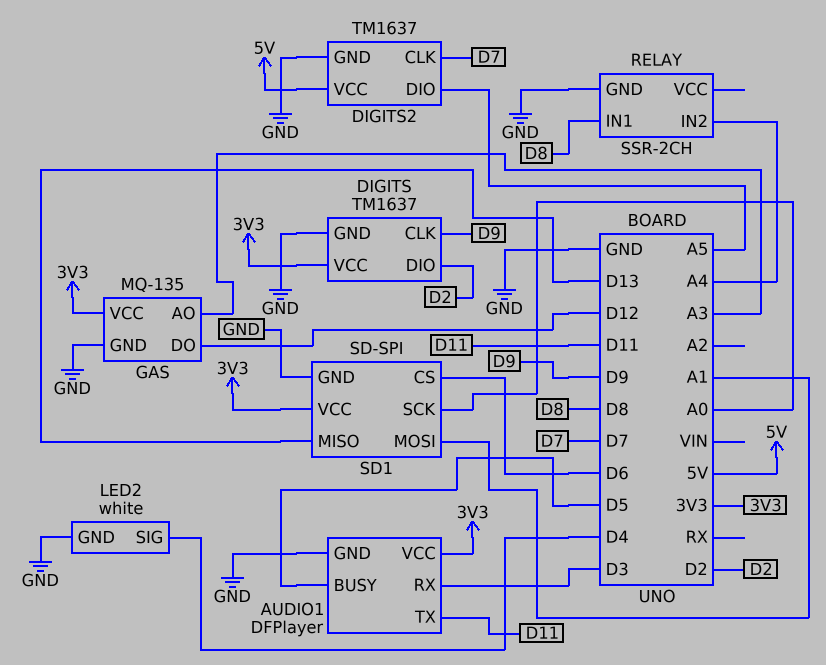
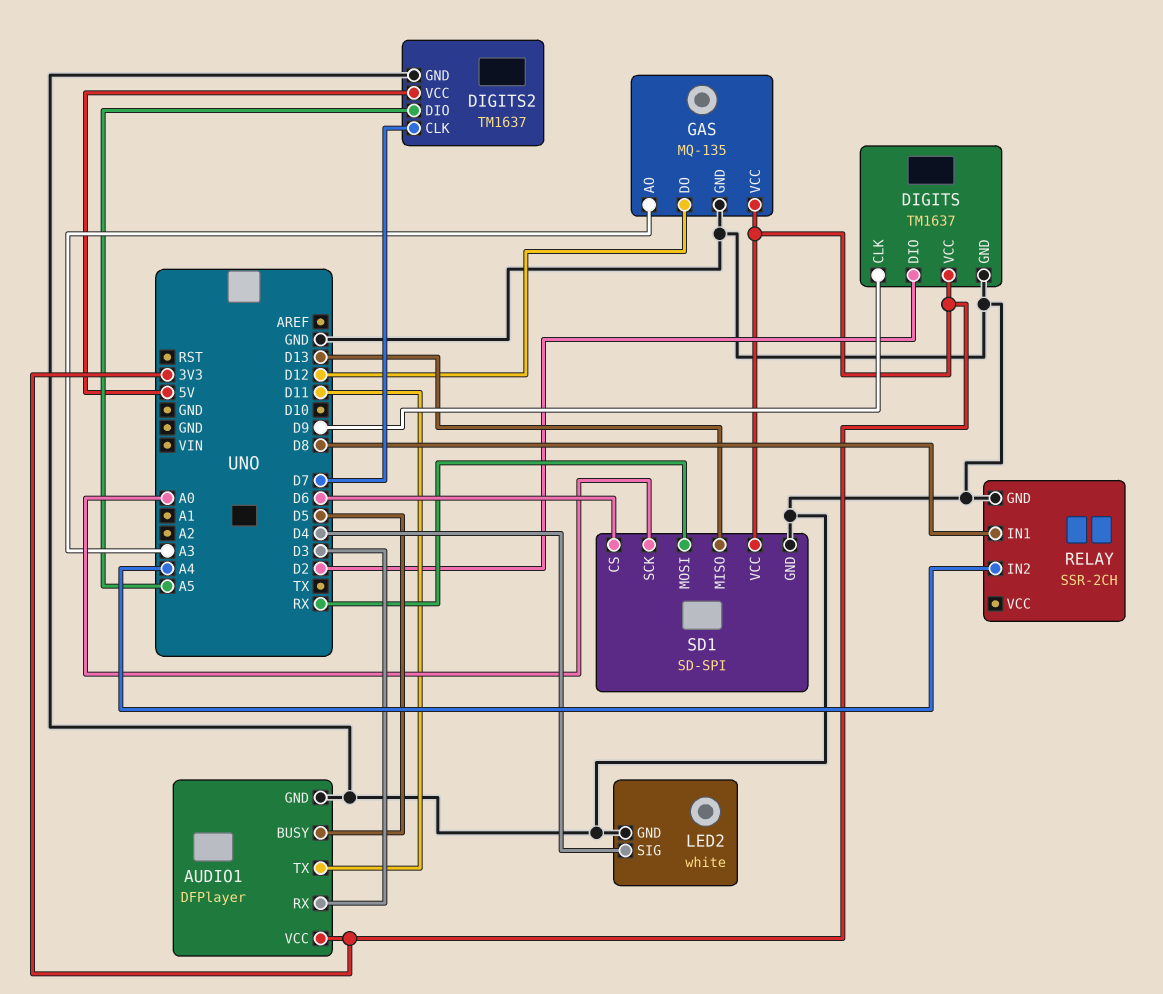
SD1 pin MOSI: A1 -> RX

